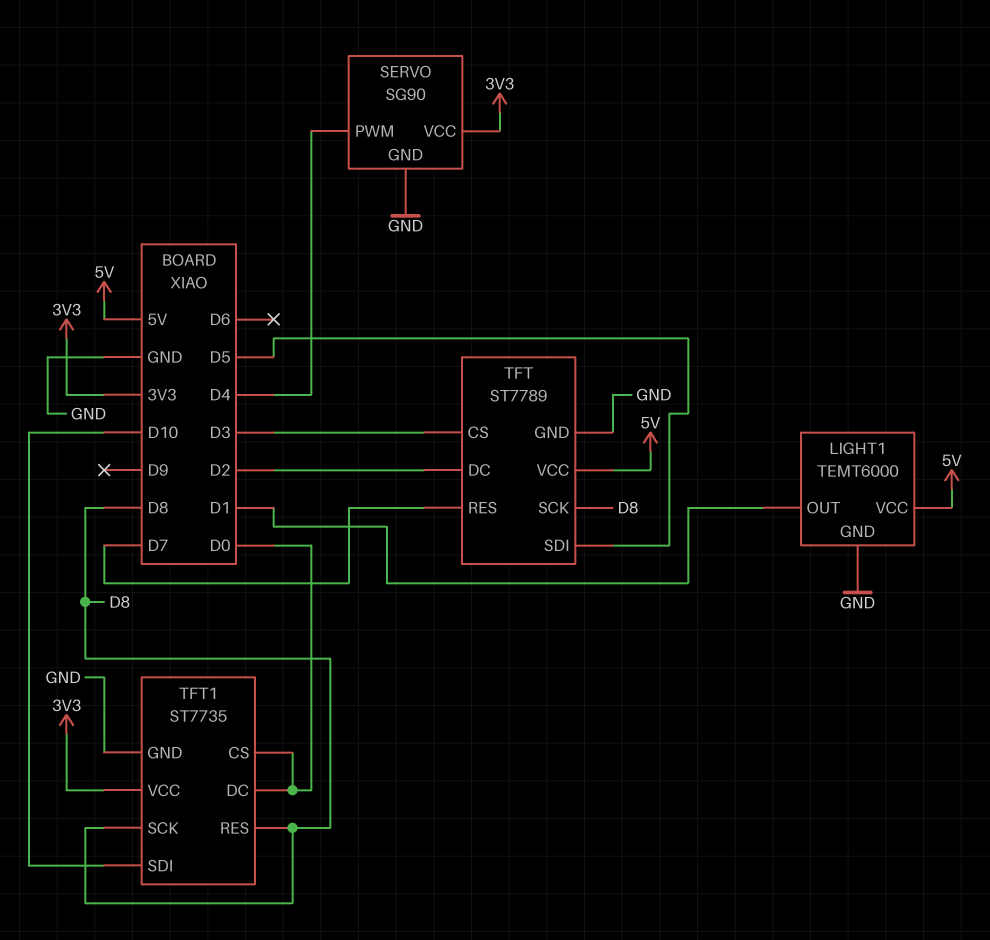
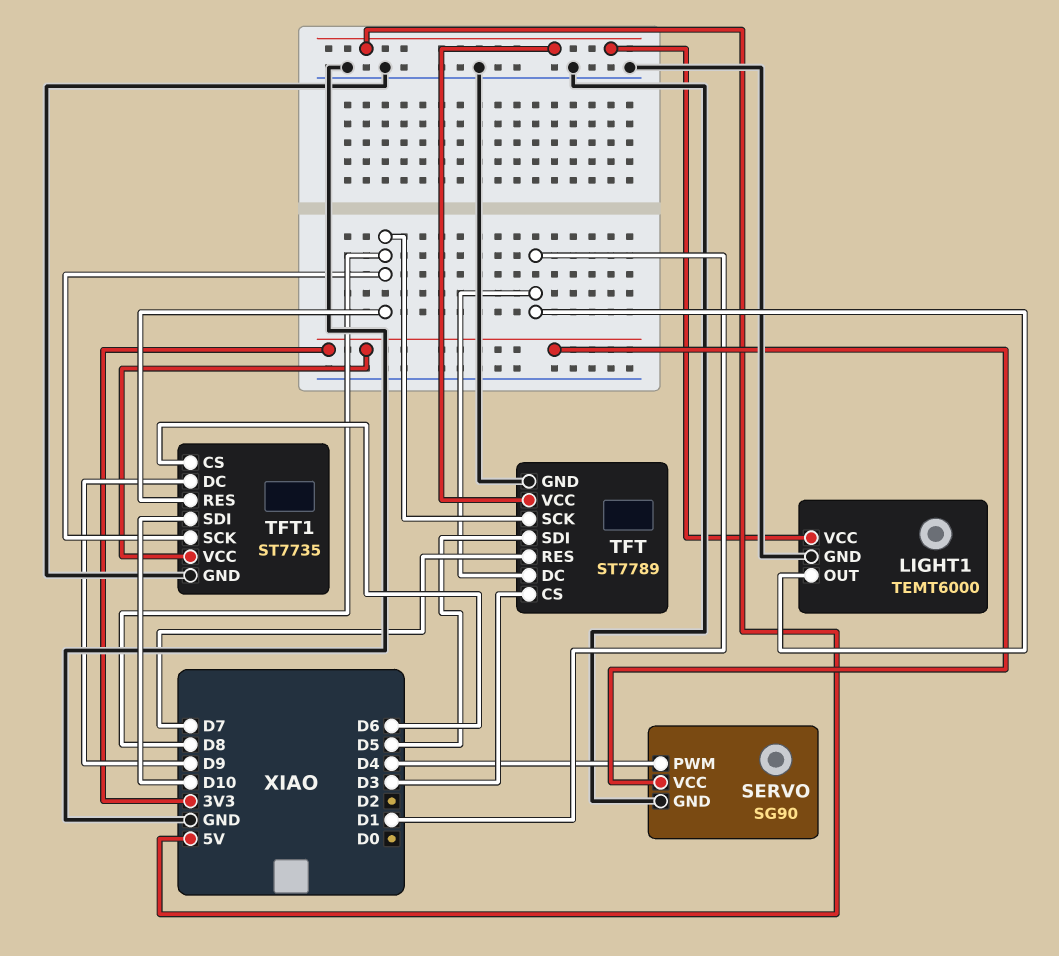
TFT pin DC: D2 -> D1
TFT1 pin CS: D0 -> D6
TFT1 pin DC: D0 -> D9

